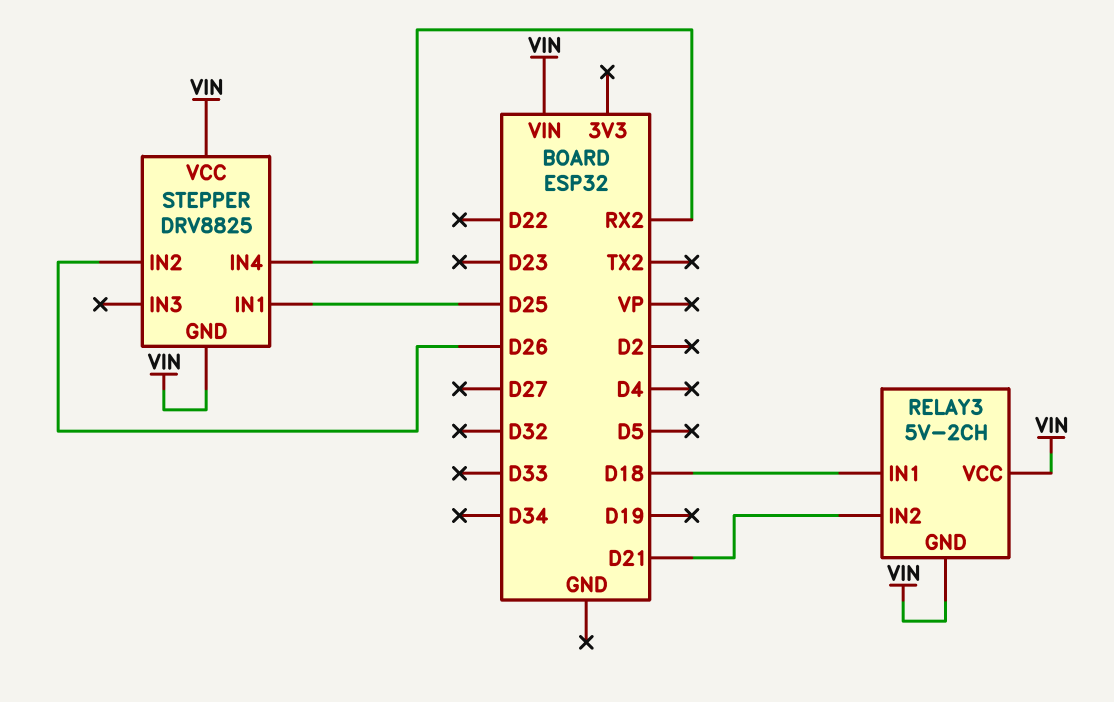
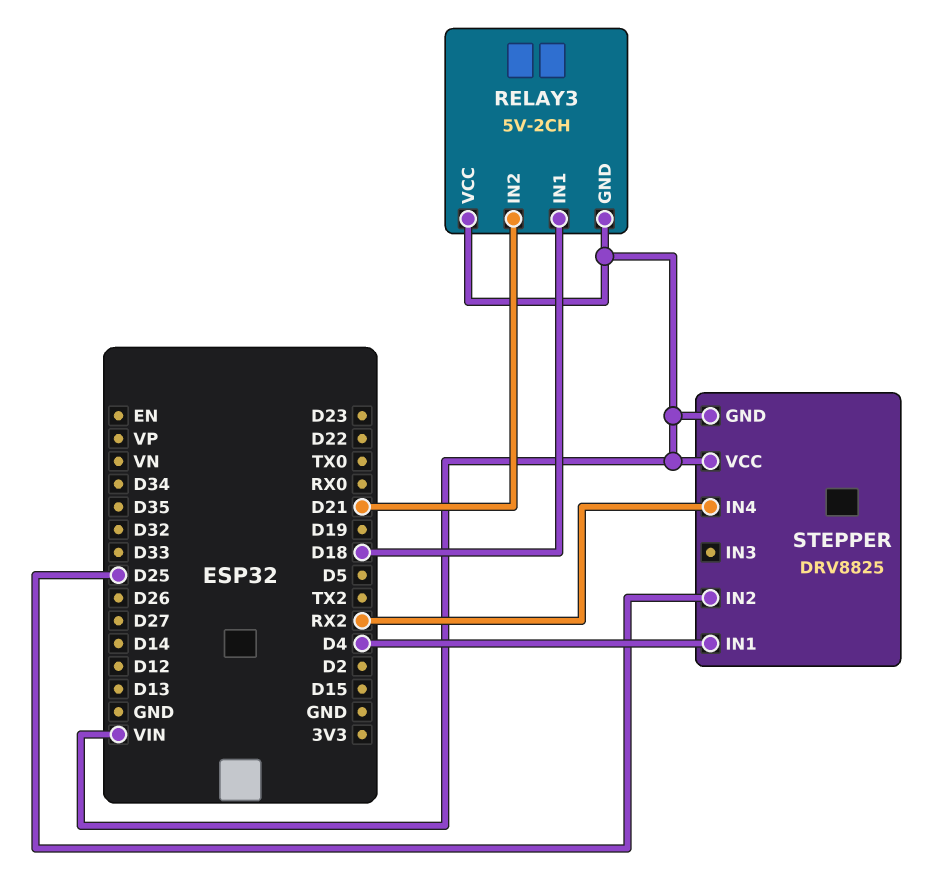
STEPPER pin IN1: D25 -> D4
STEPPER pin IN2: D26 -> D25

